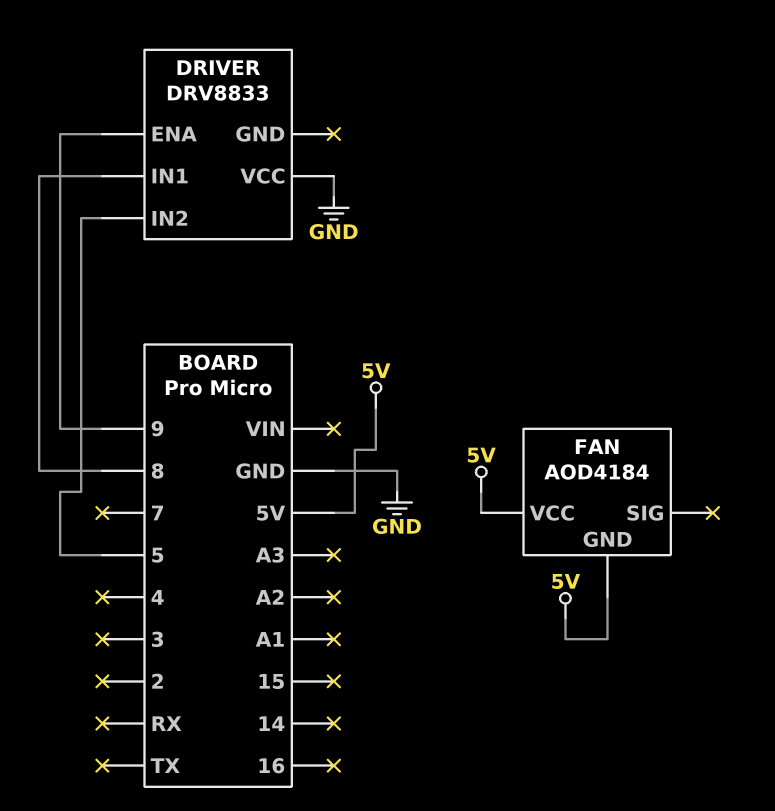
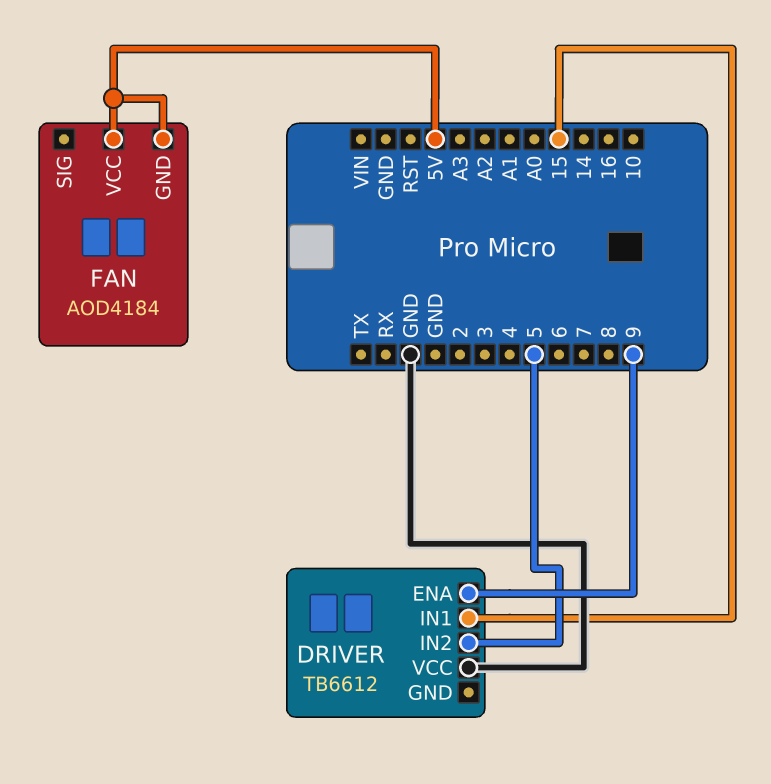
DRIVER: DRV8833 -> TB6612
DRIVER pin IN1: 8 -> 15

